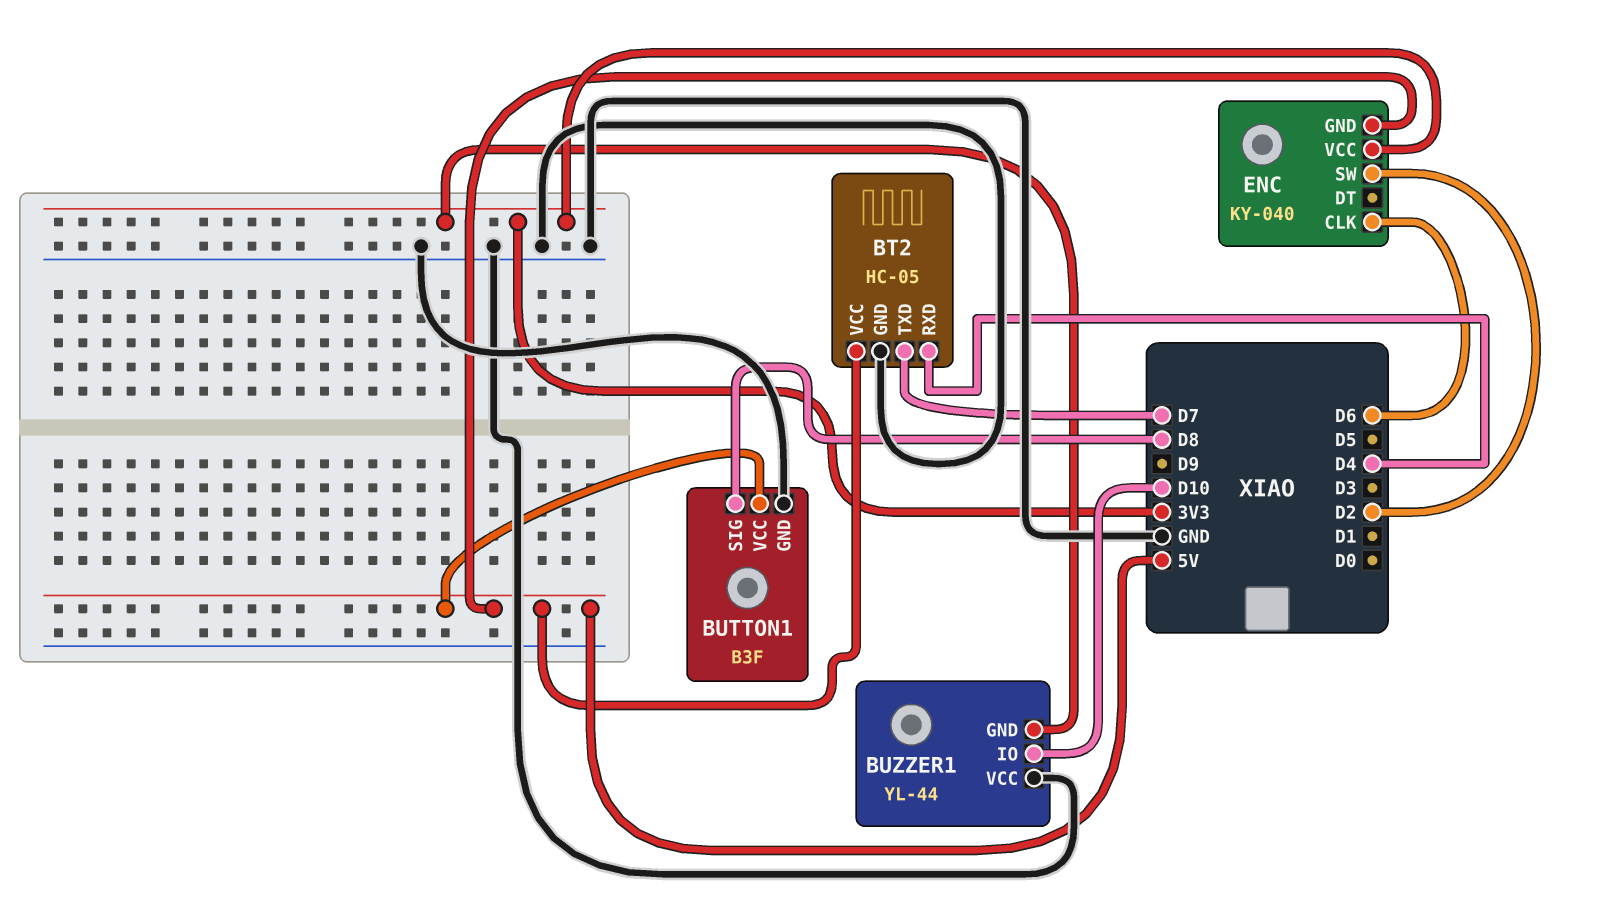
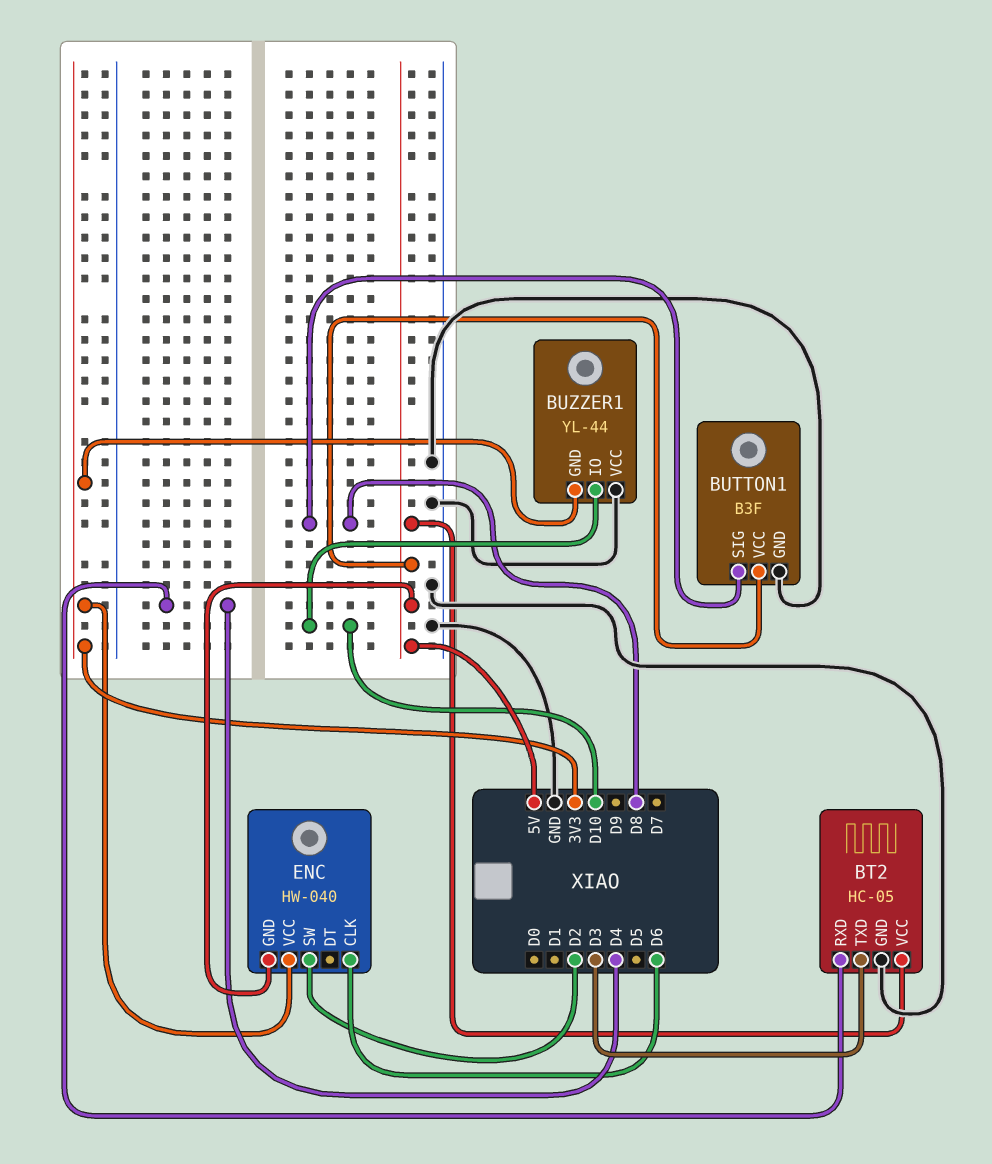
BT2 pin TXD: D7 -> D3
ENC: KY-040 -> HW-040

